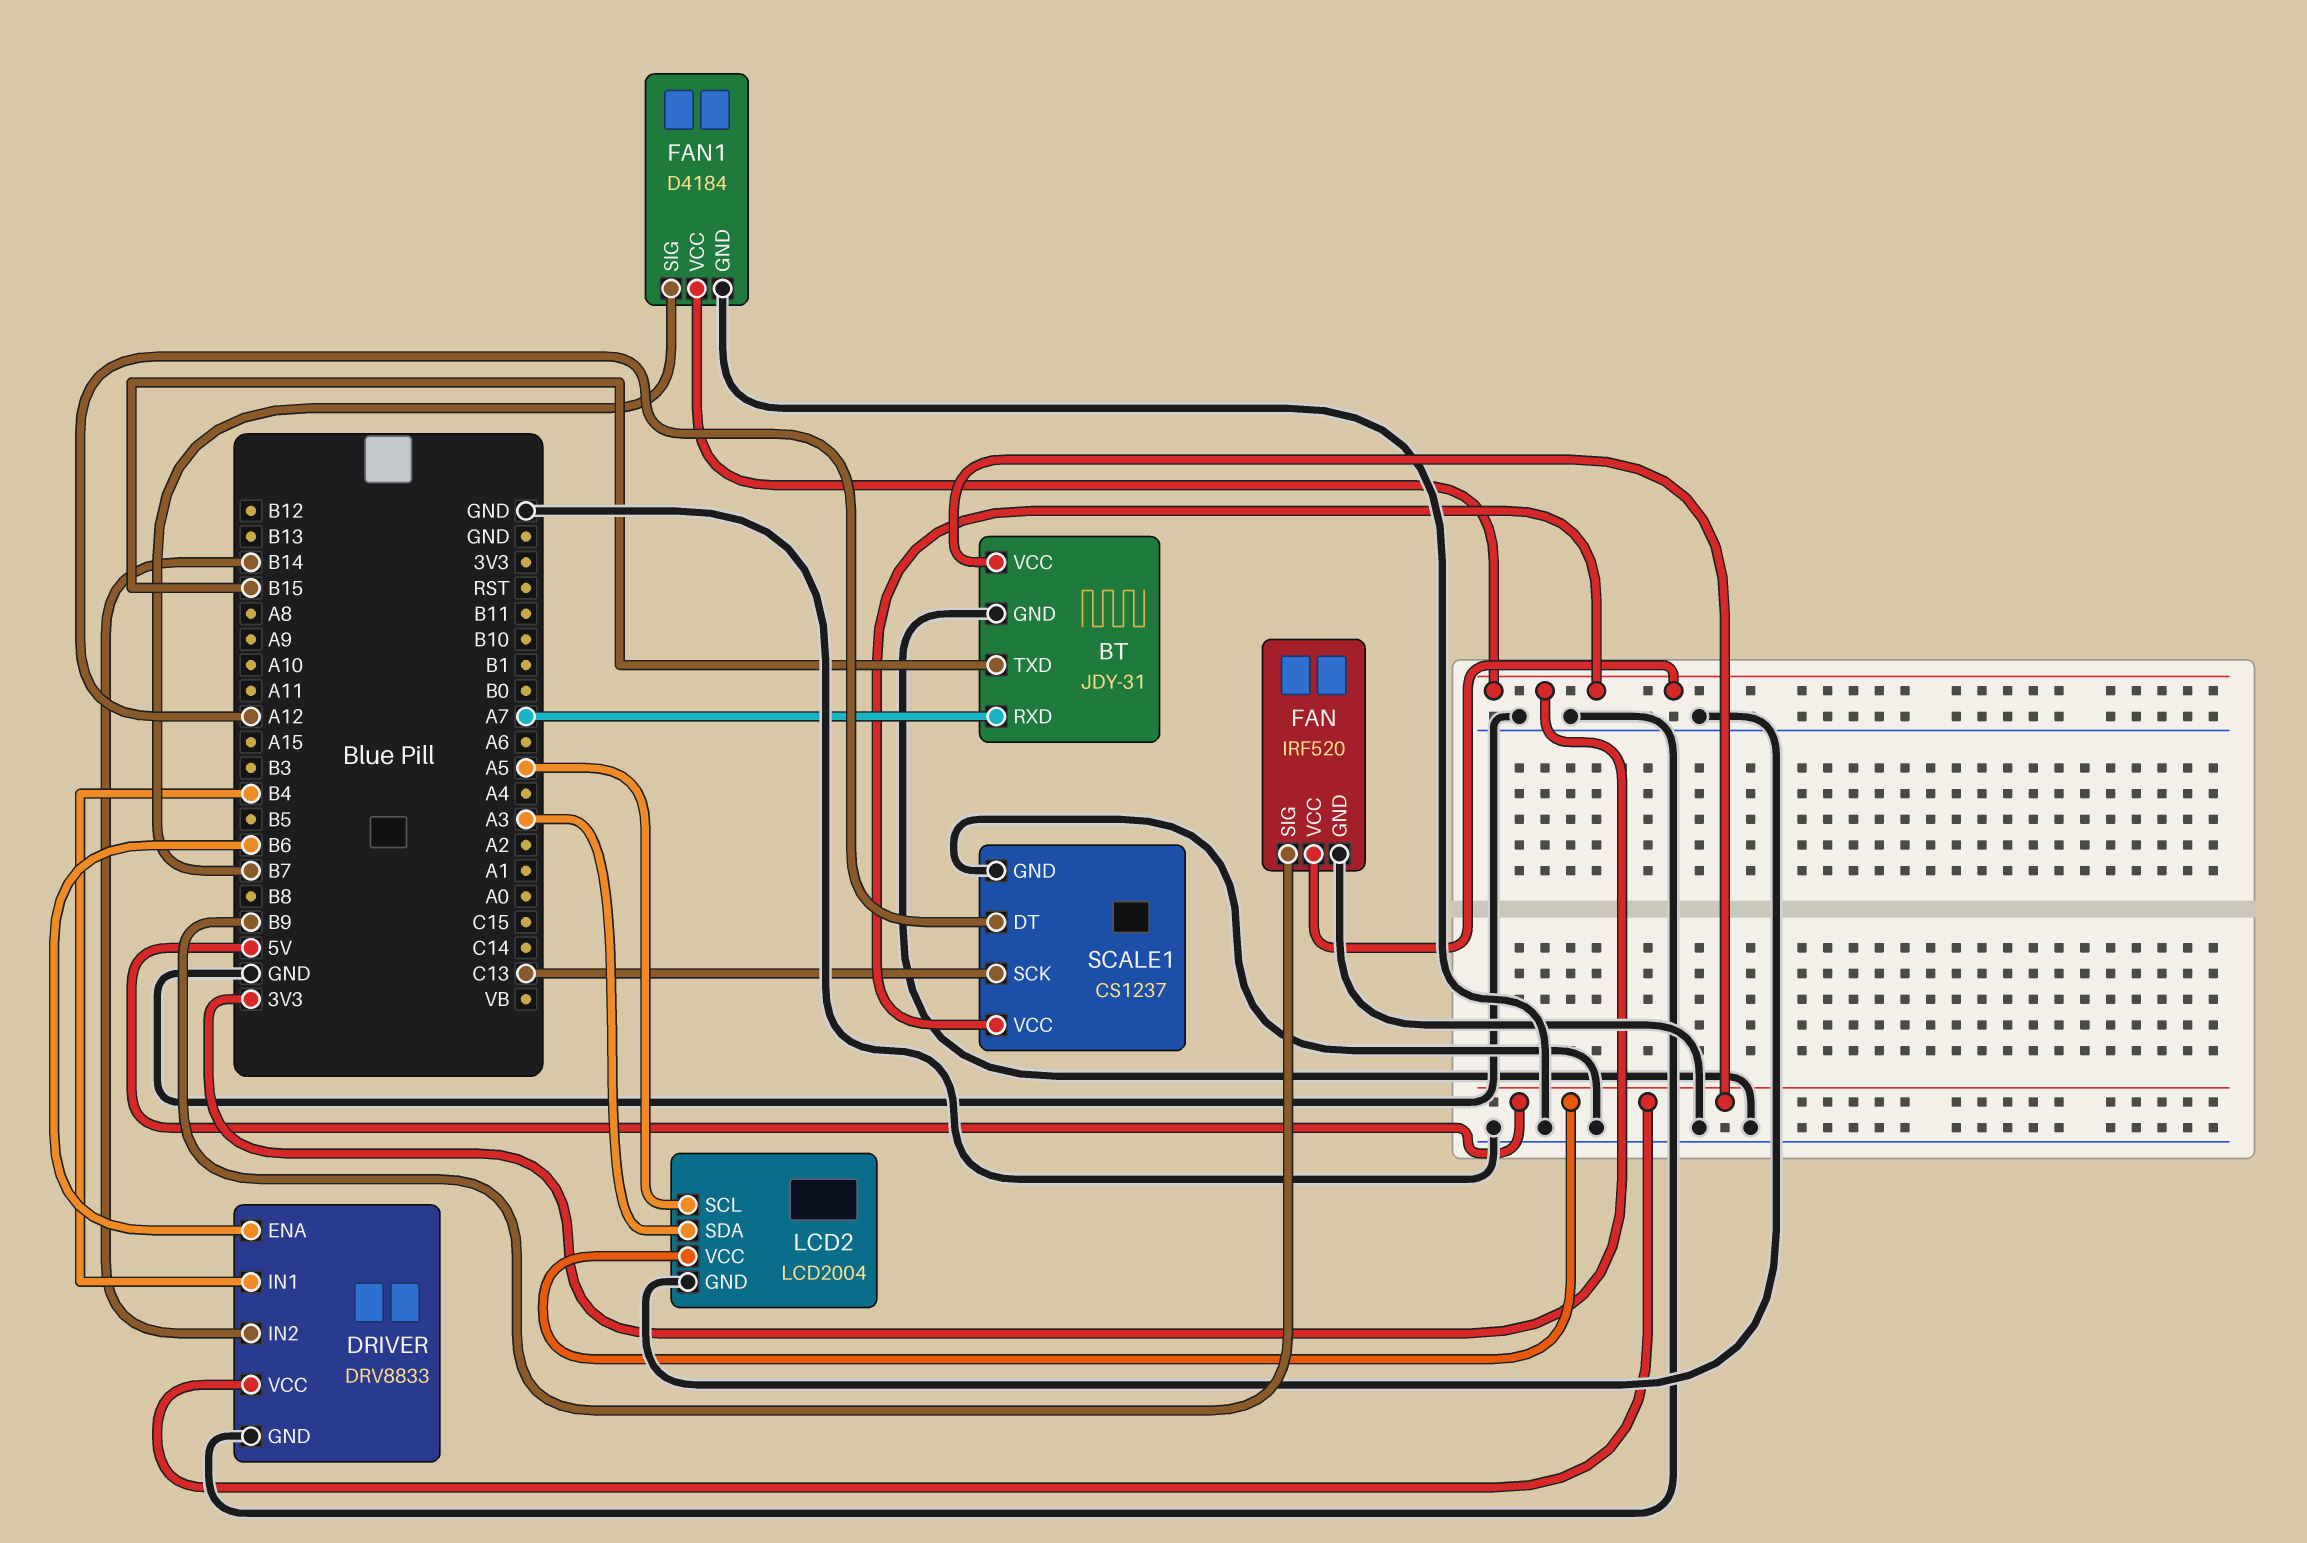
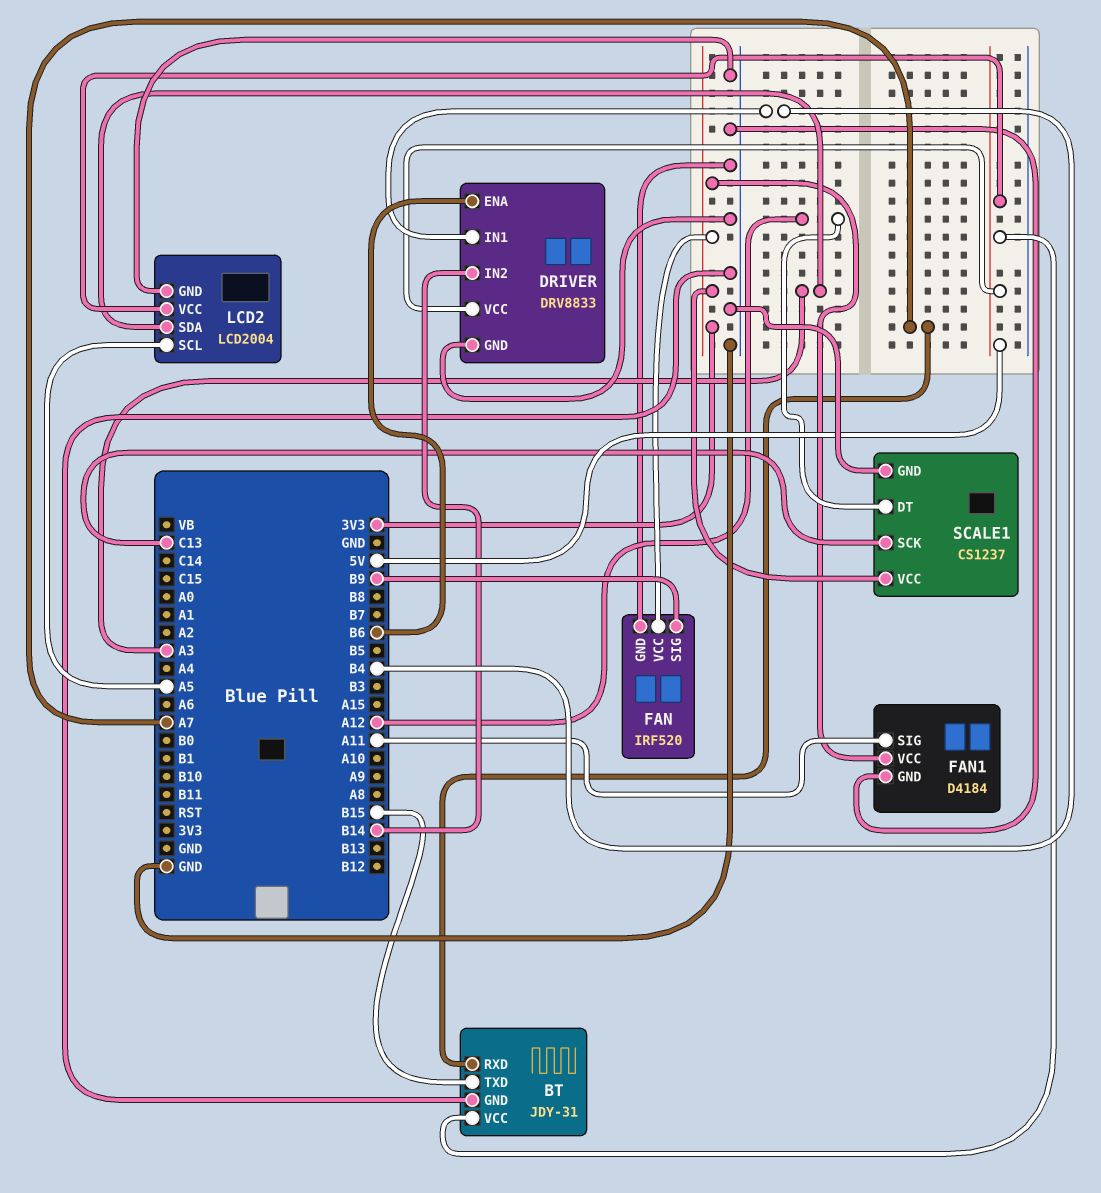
FAN1 pin SIG: B7 -> A11

